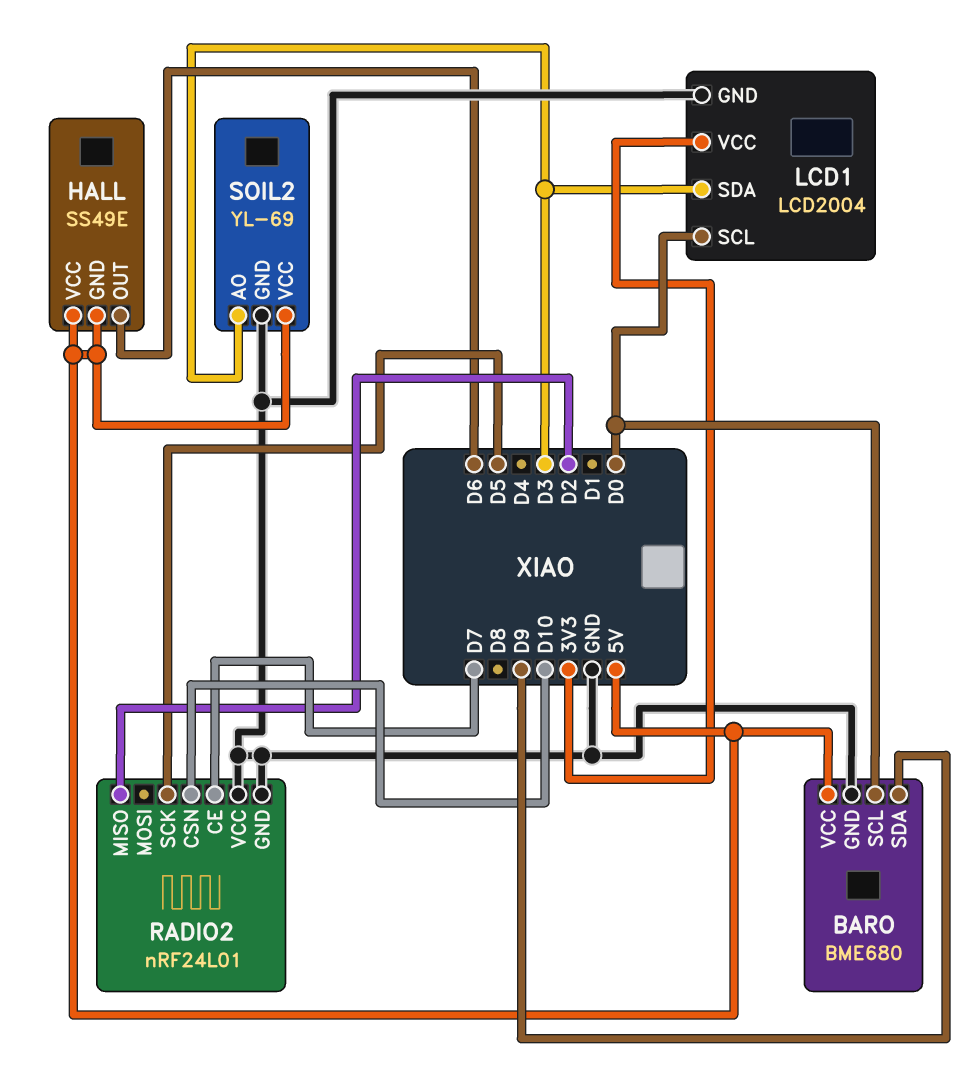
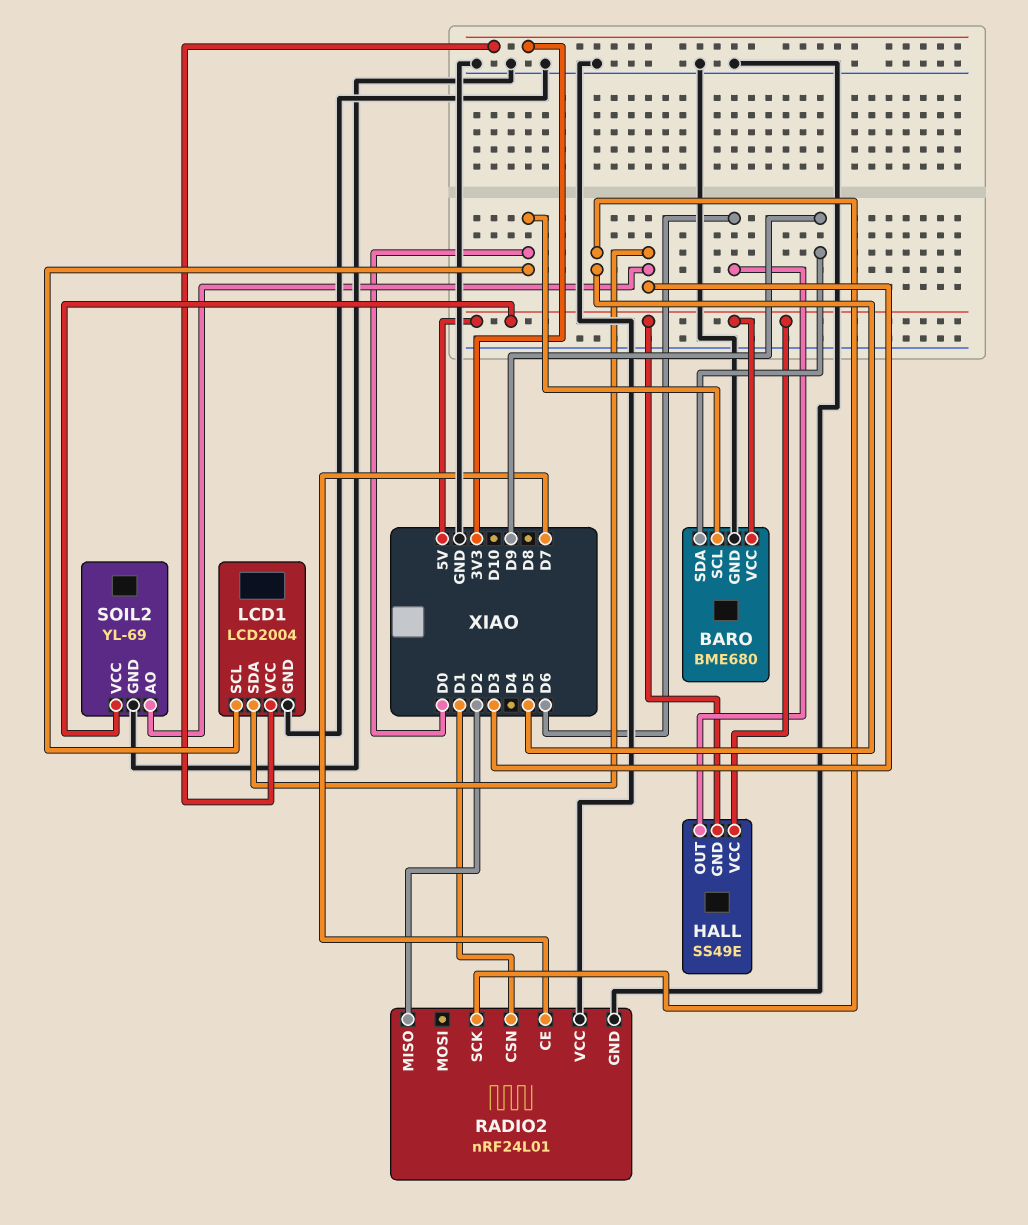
RADIO2 pin CSN: D10 -> D1

